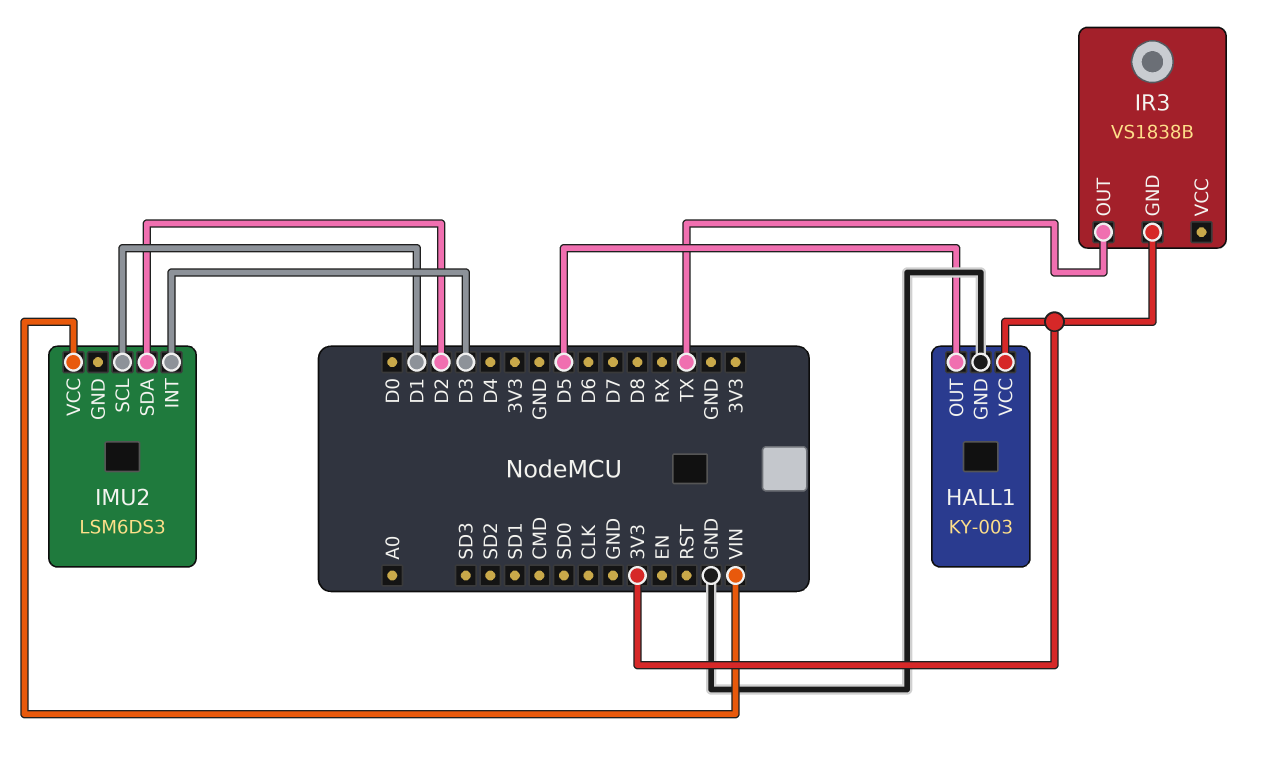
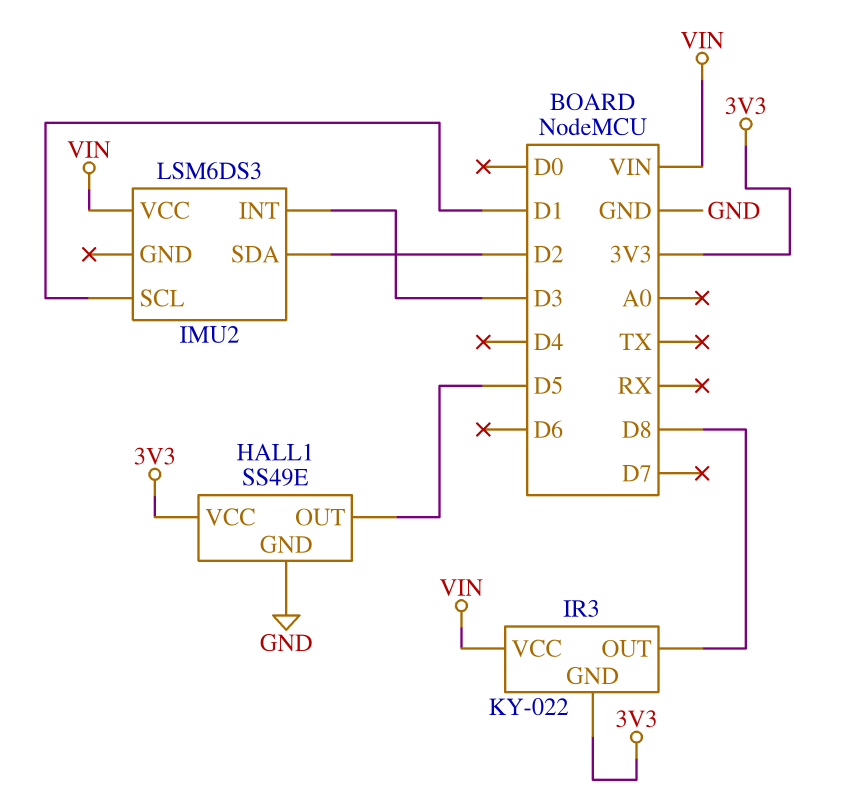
HALL1: KY-003 -> SS49E
IR3: VS1838B -> KY-022
IR3 pin OUT: TX -> D8
IR3 pin VCC: none -> VIN

